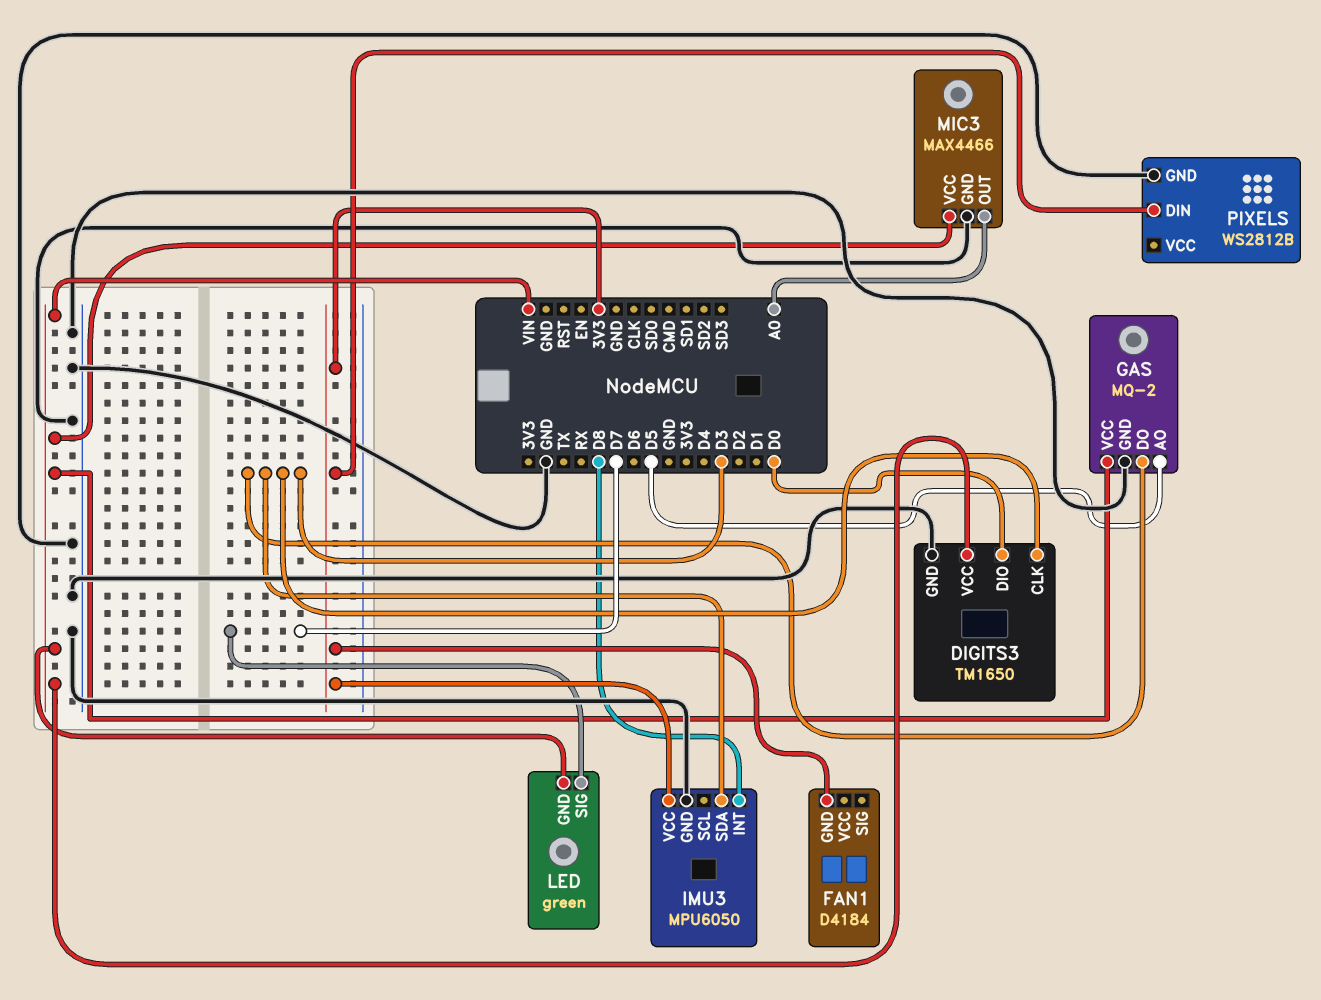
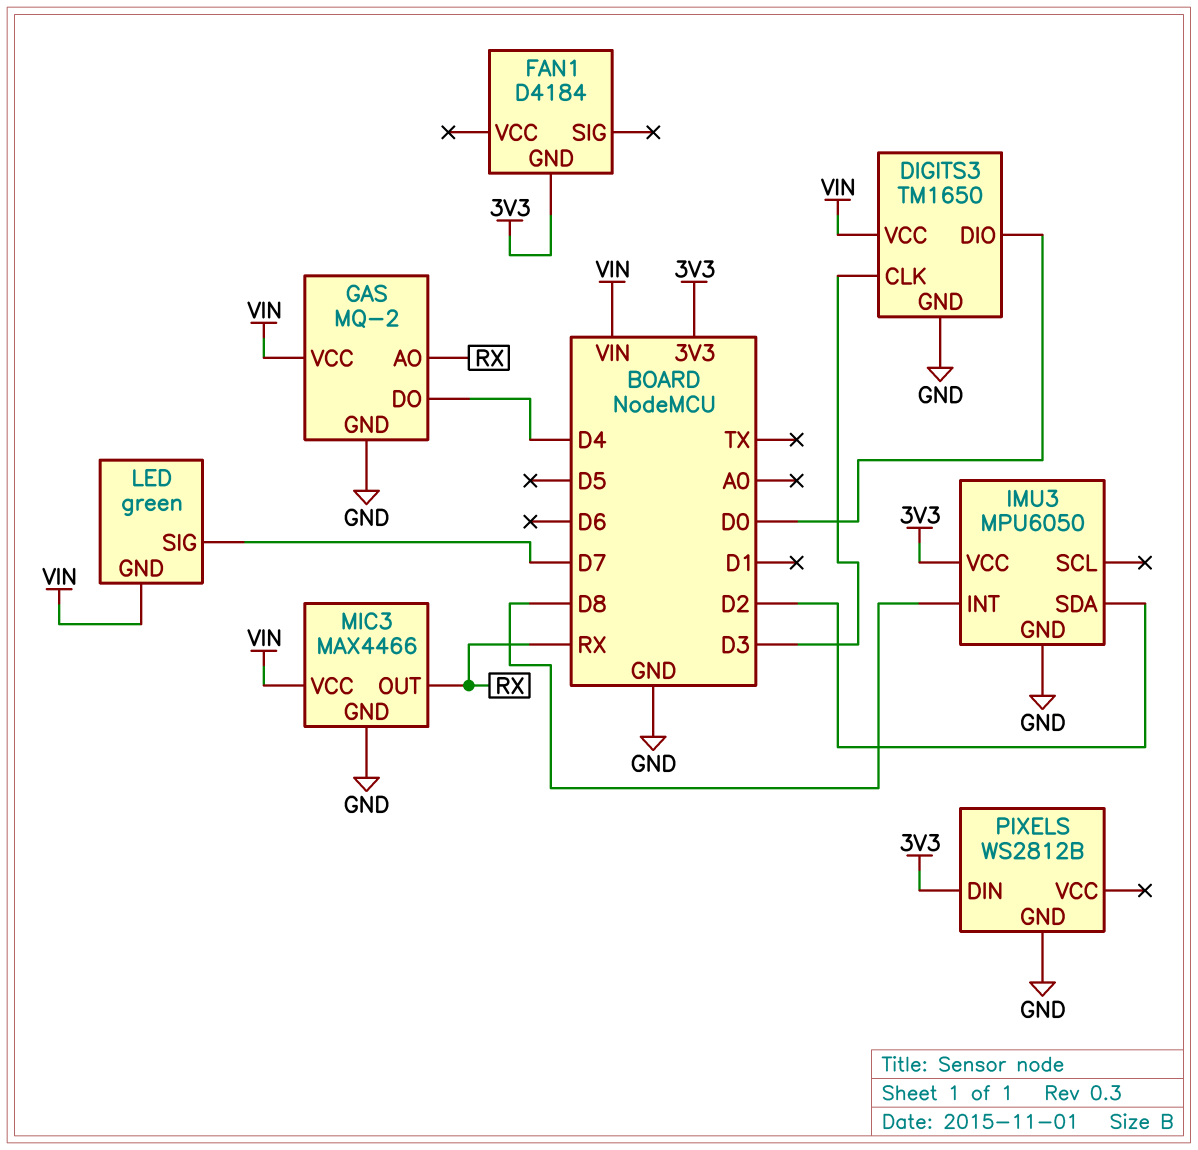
GAS pin AO: D5 -> RX
GAS pin DO: D3 -> D4
IMU3 pin SDA: D3 -> D2
MIC3 pin OUT: A0 -> RX

